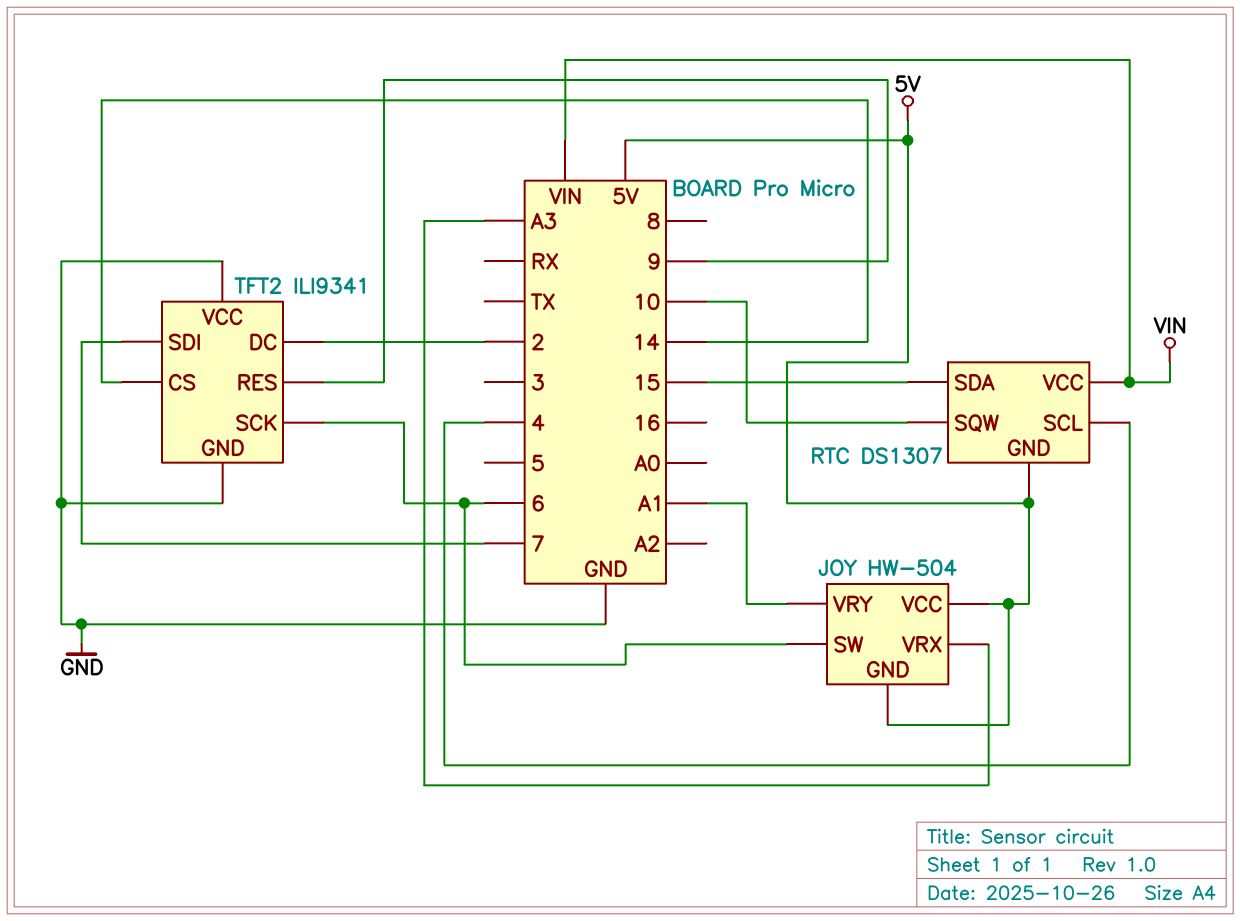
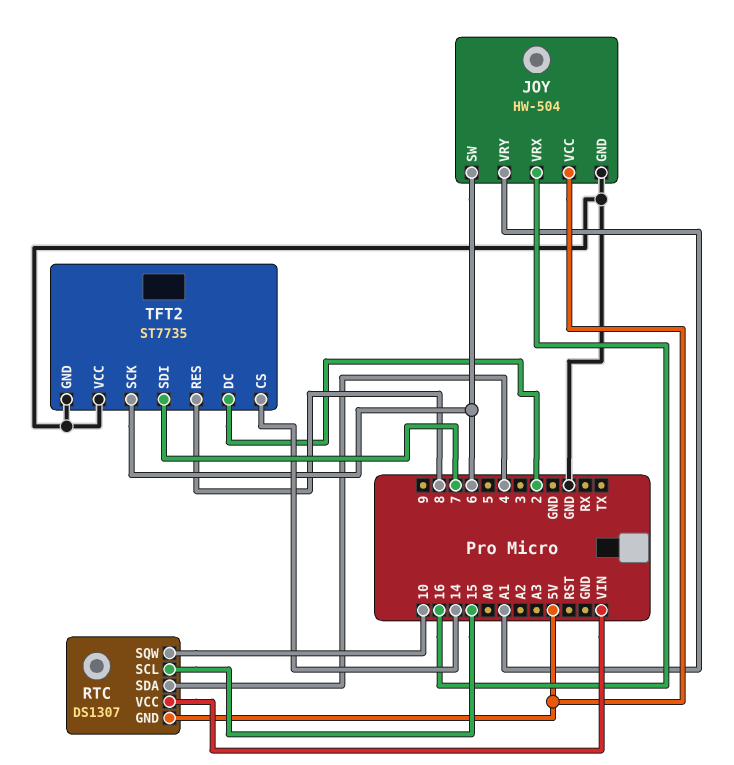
JOY pin GND: 5V -> GND
JOY pin VRX: A3 -> 16
RTC pin SCL: 4 -> 15
RTC pin SDA: 15 -> 4
TFT2: ILI9341 -> ST7735
TFT2 pin RES: 9 -> 8

